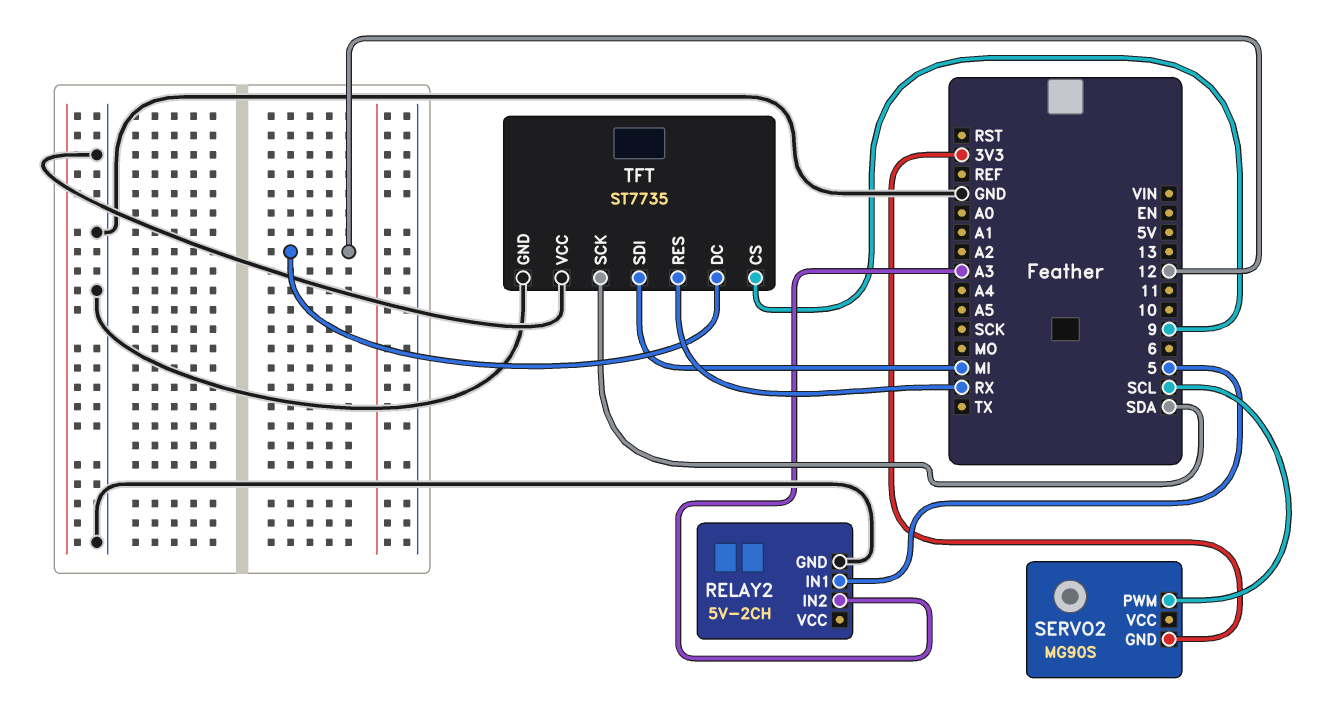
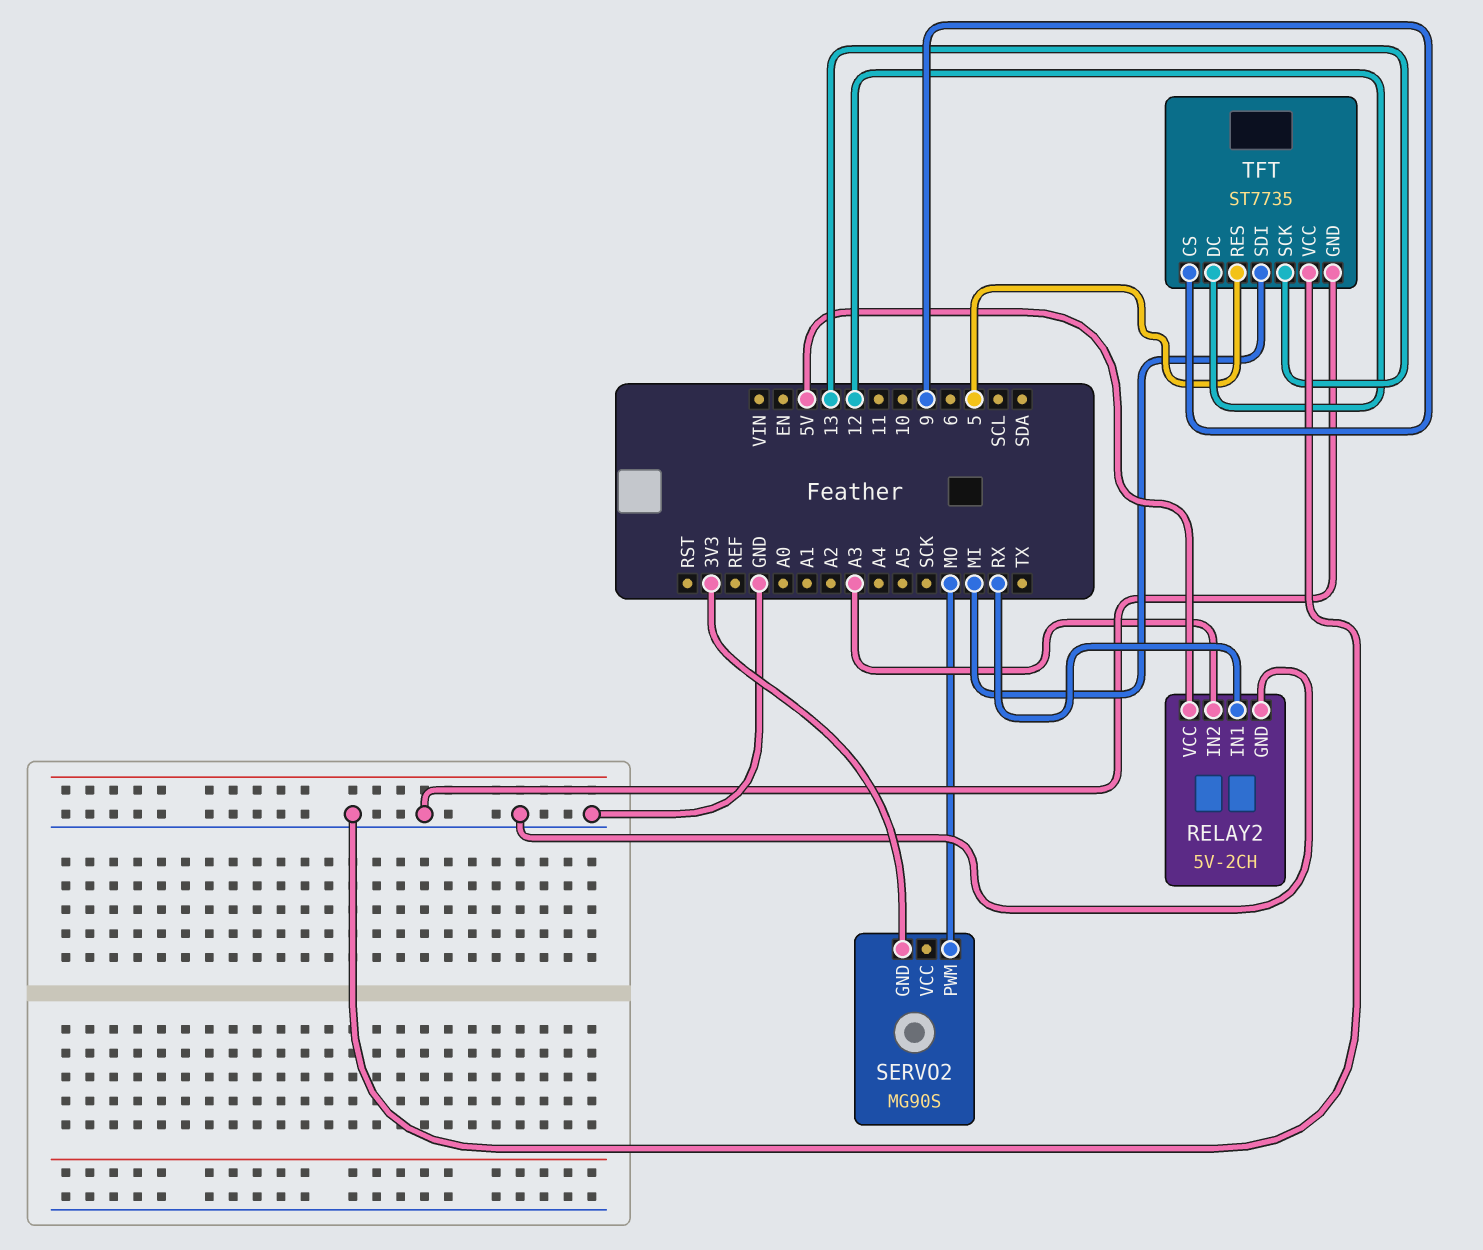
RELAY2 pin IN1: 5 -> RX
RELAY2 pin VCC: none -> 5V
SERVO2 pin PWM: SCL -> MO
TFT pin RES: RX -> 5
TFT pin SCK: SDA -> 13

